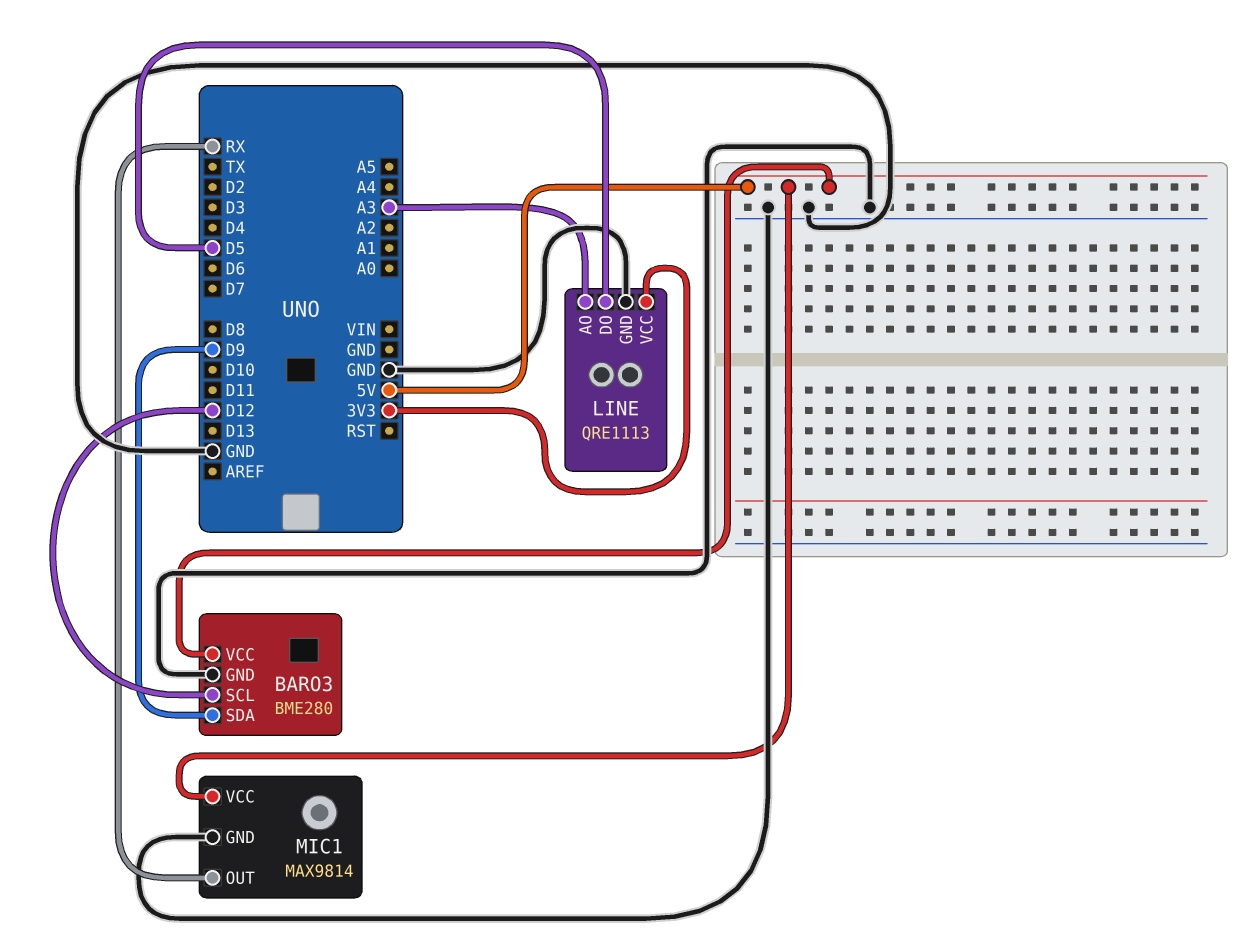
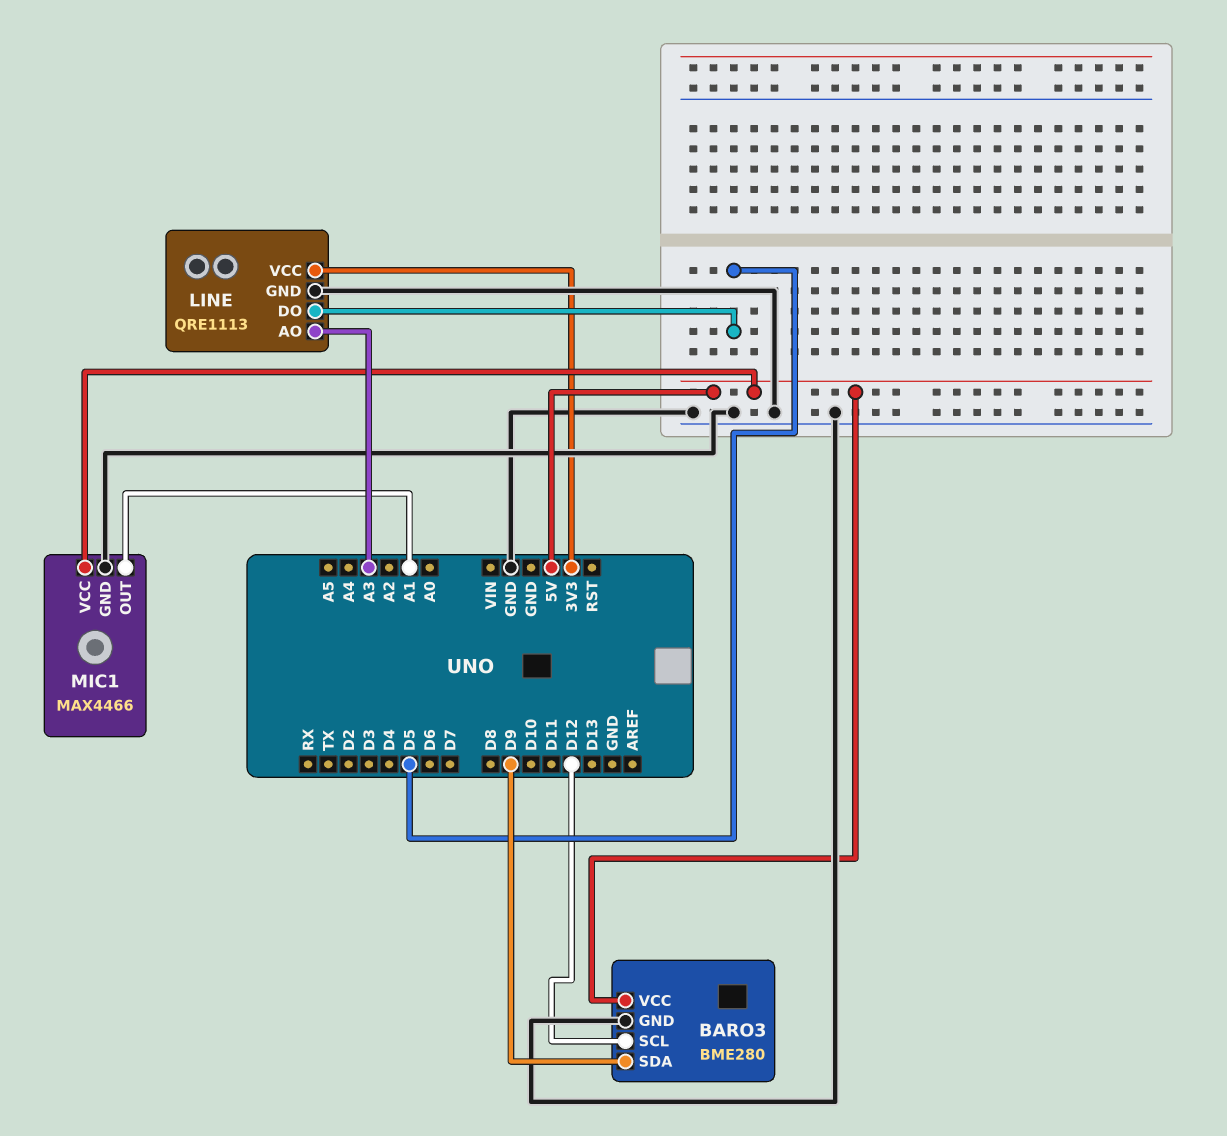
MIC1: MAX9814 -> MAX4466
MIC1 pin OUT: RX -> A1

